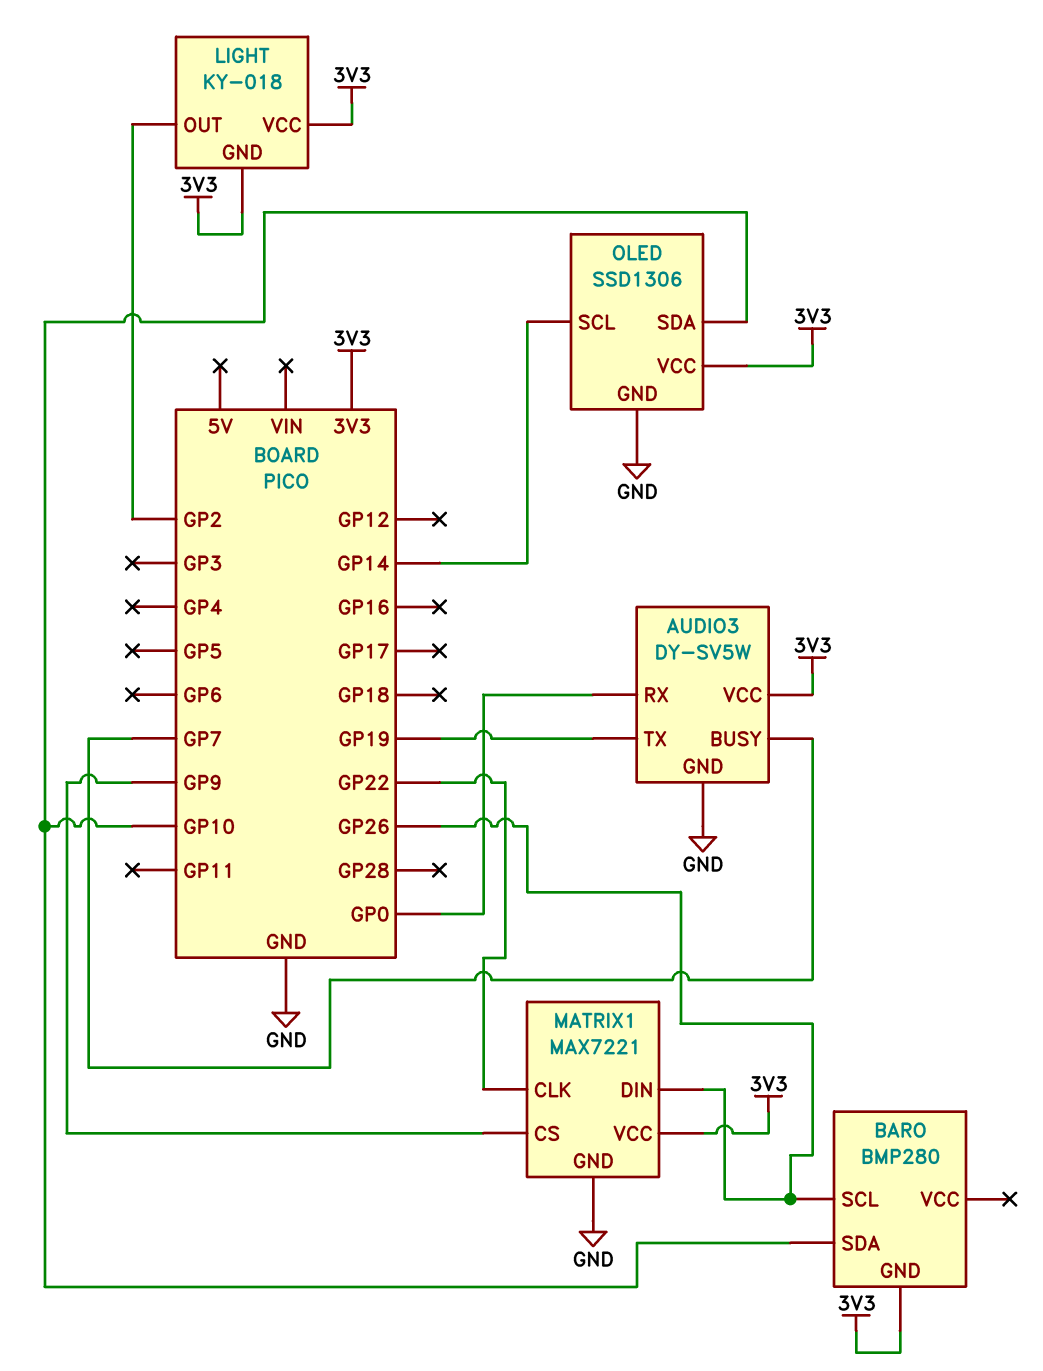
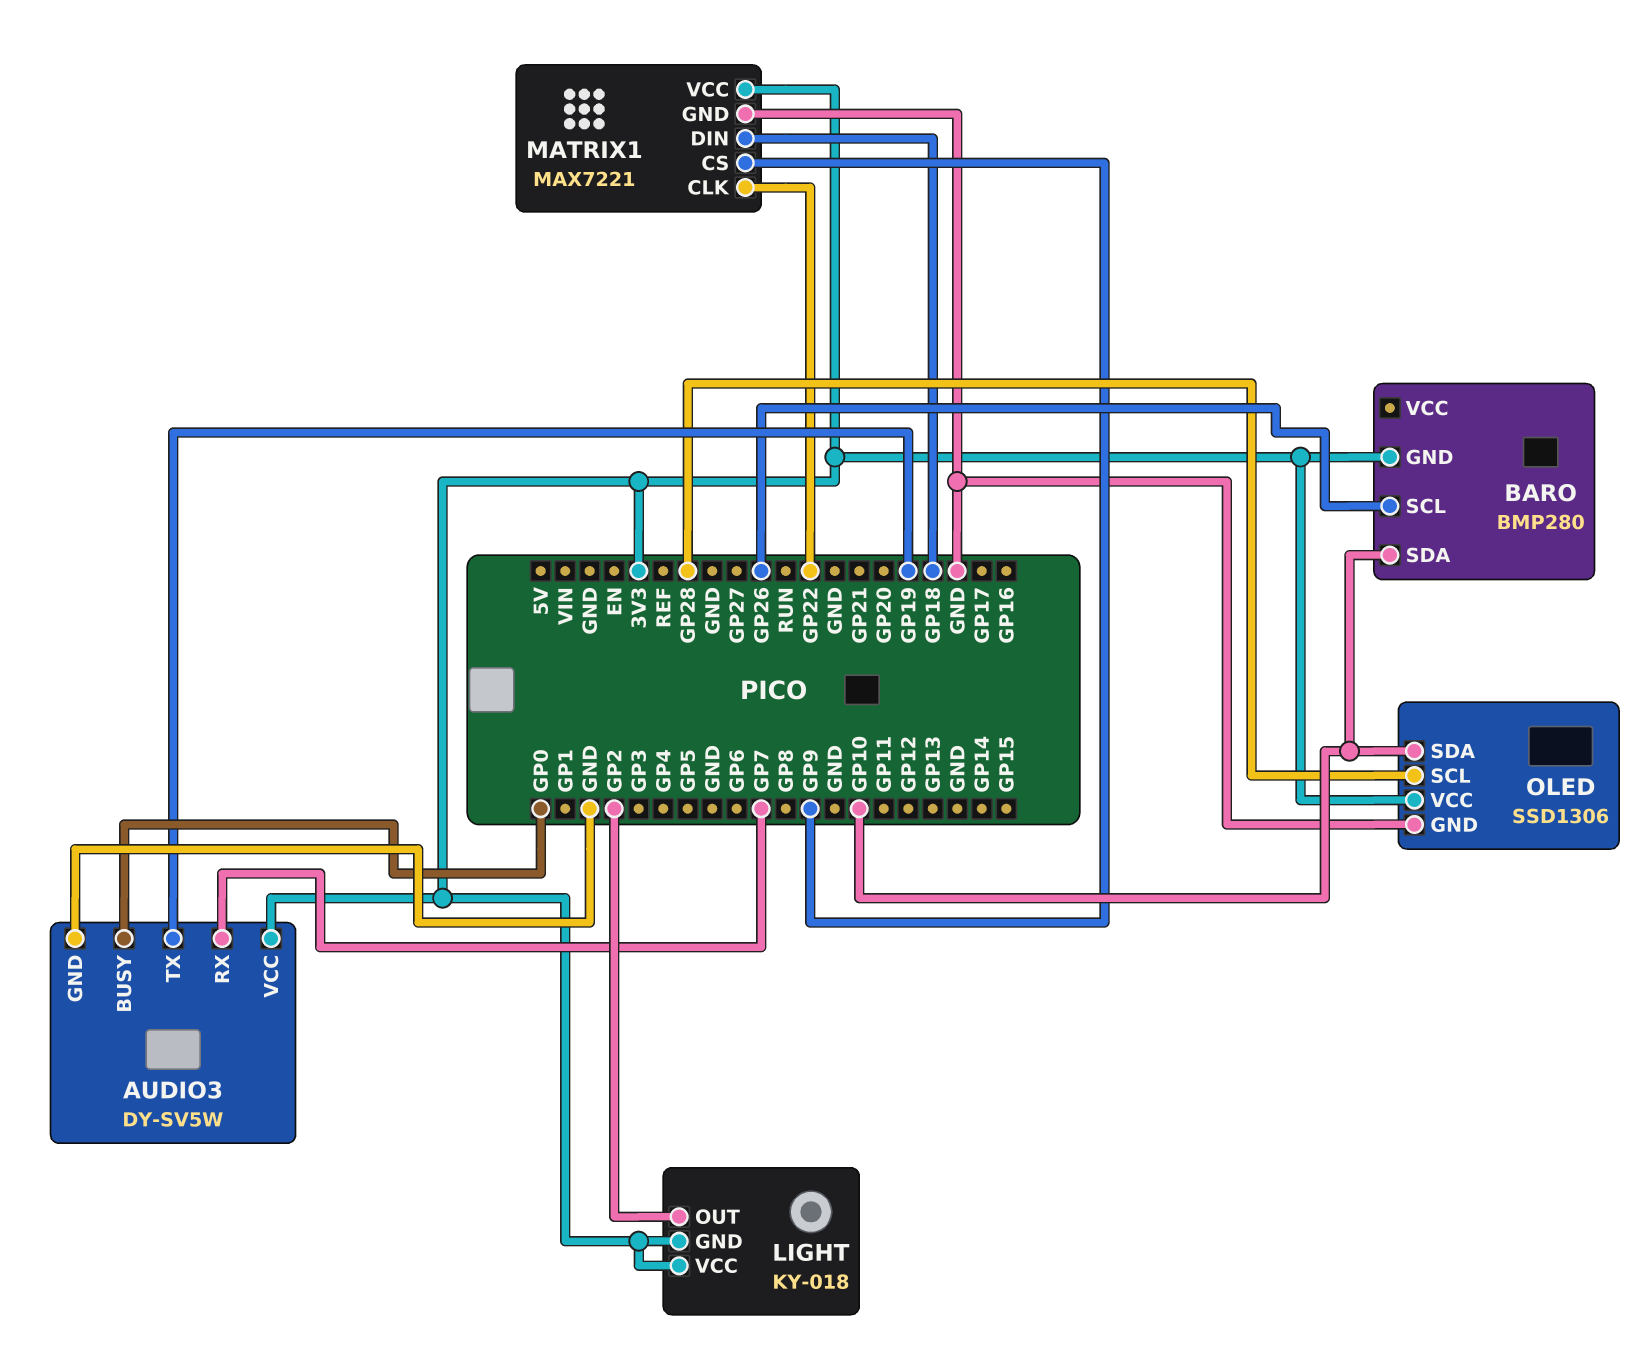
AUDIO3 pin BUSY: GP7 -> GP0
AUDIO3 pin RX: GP0 -> GP7
MATRIX1 pin DIN: GP26 -> GP18
OLED pin SCL: GP14 -> GP28

